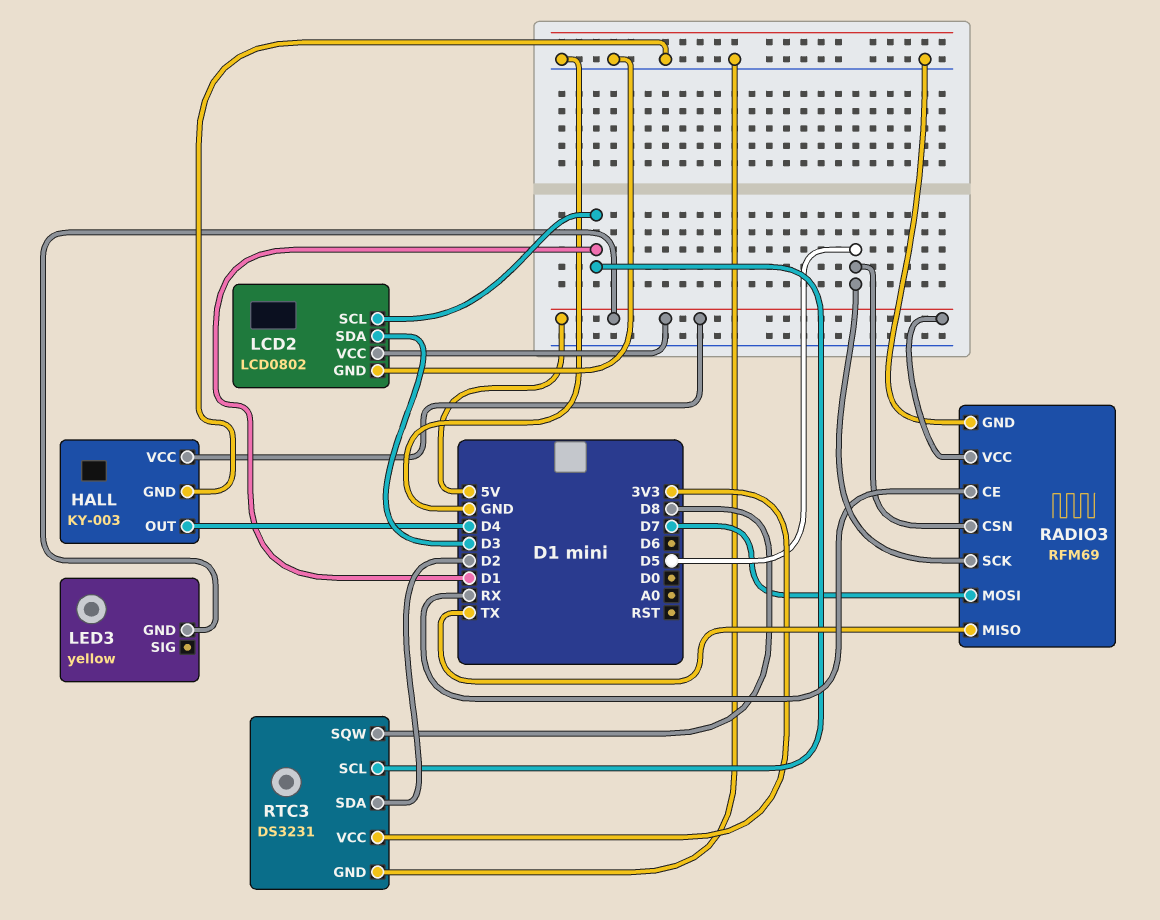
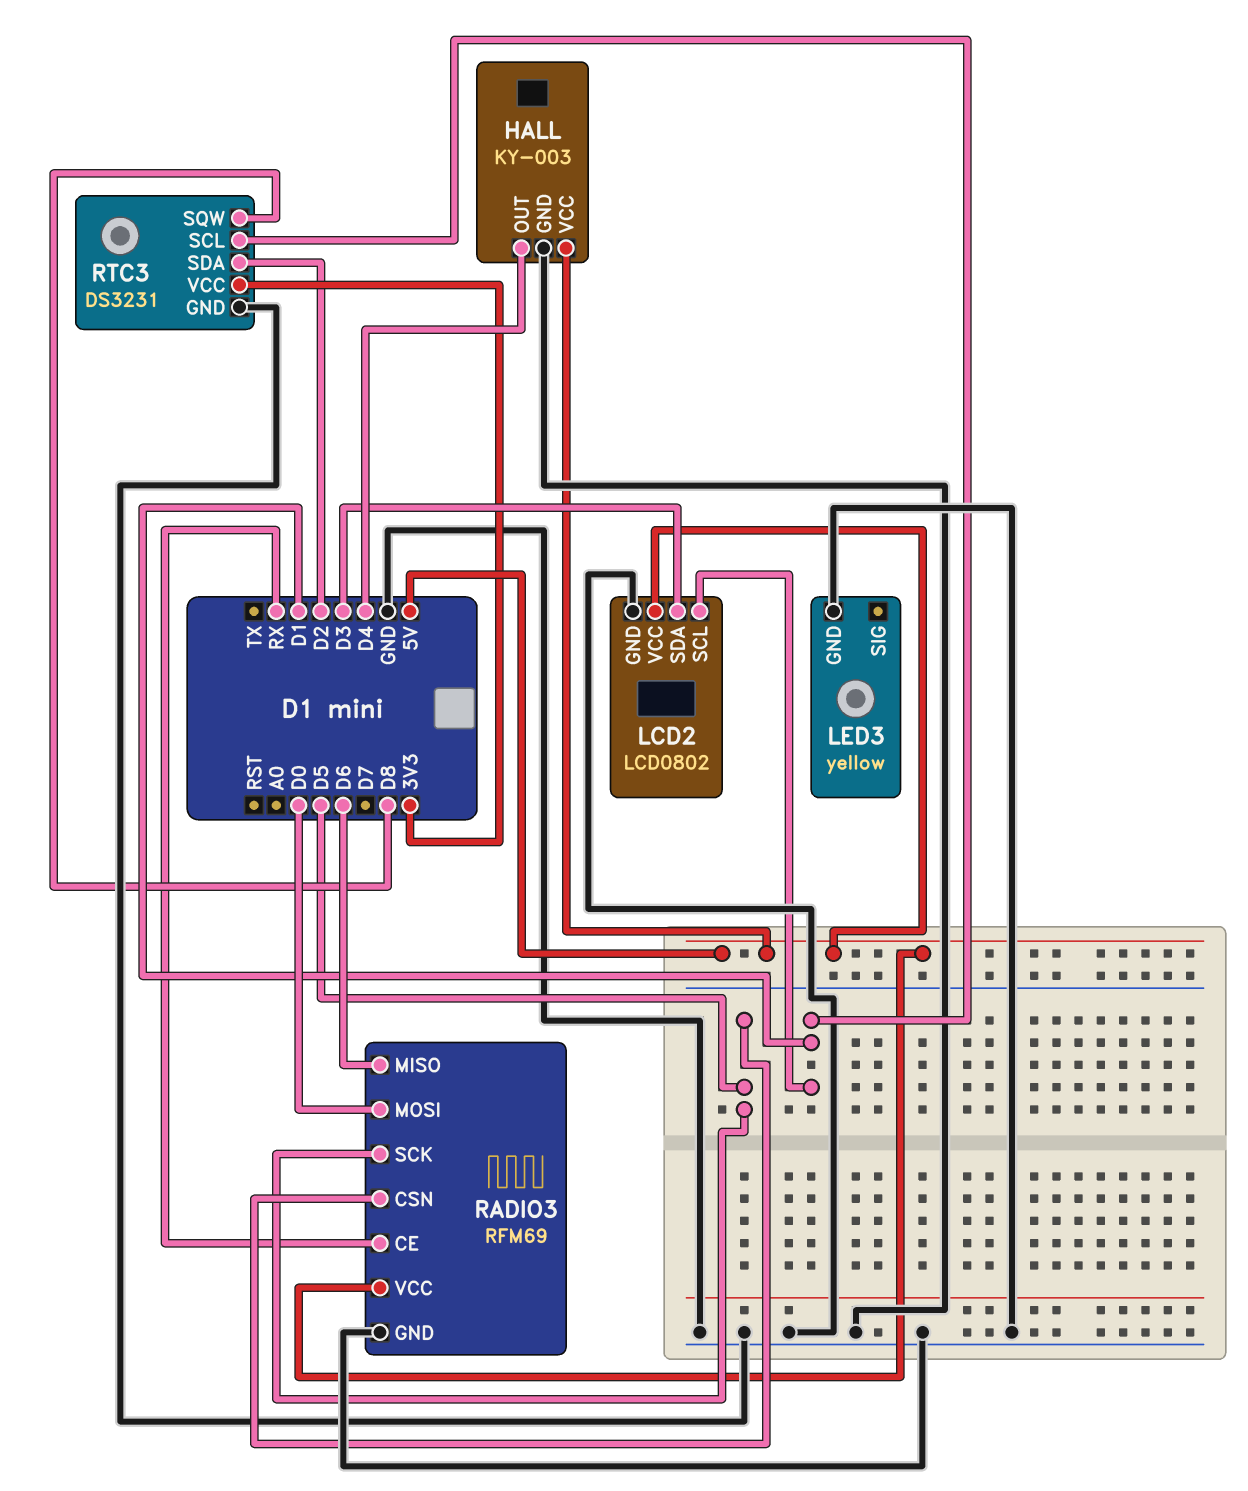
LED3 pin GND: 5V -> GND
RADIO3 pin MISO: TX -> D6
RADIO3 pin MOSI: D7 -> D0

